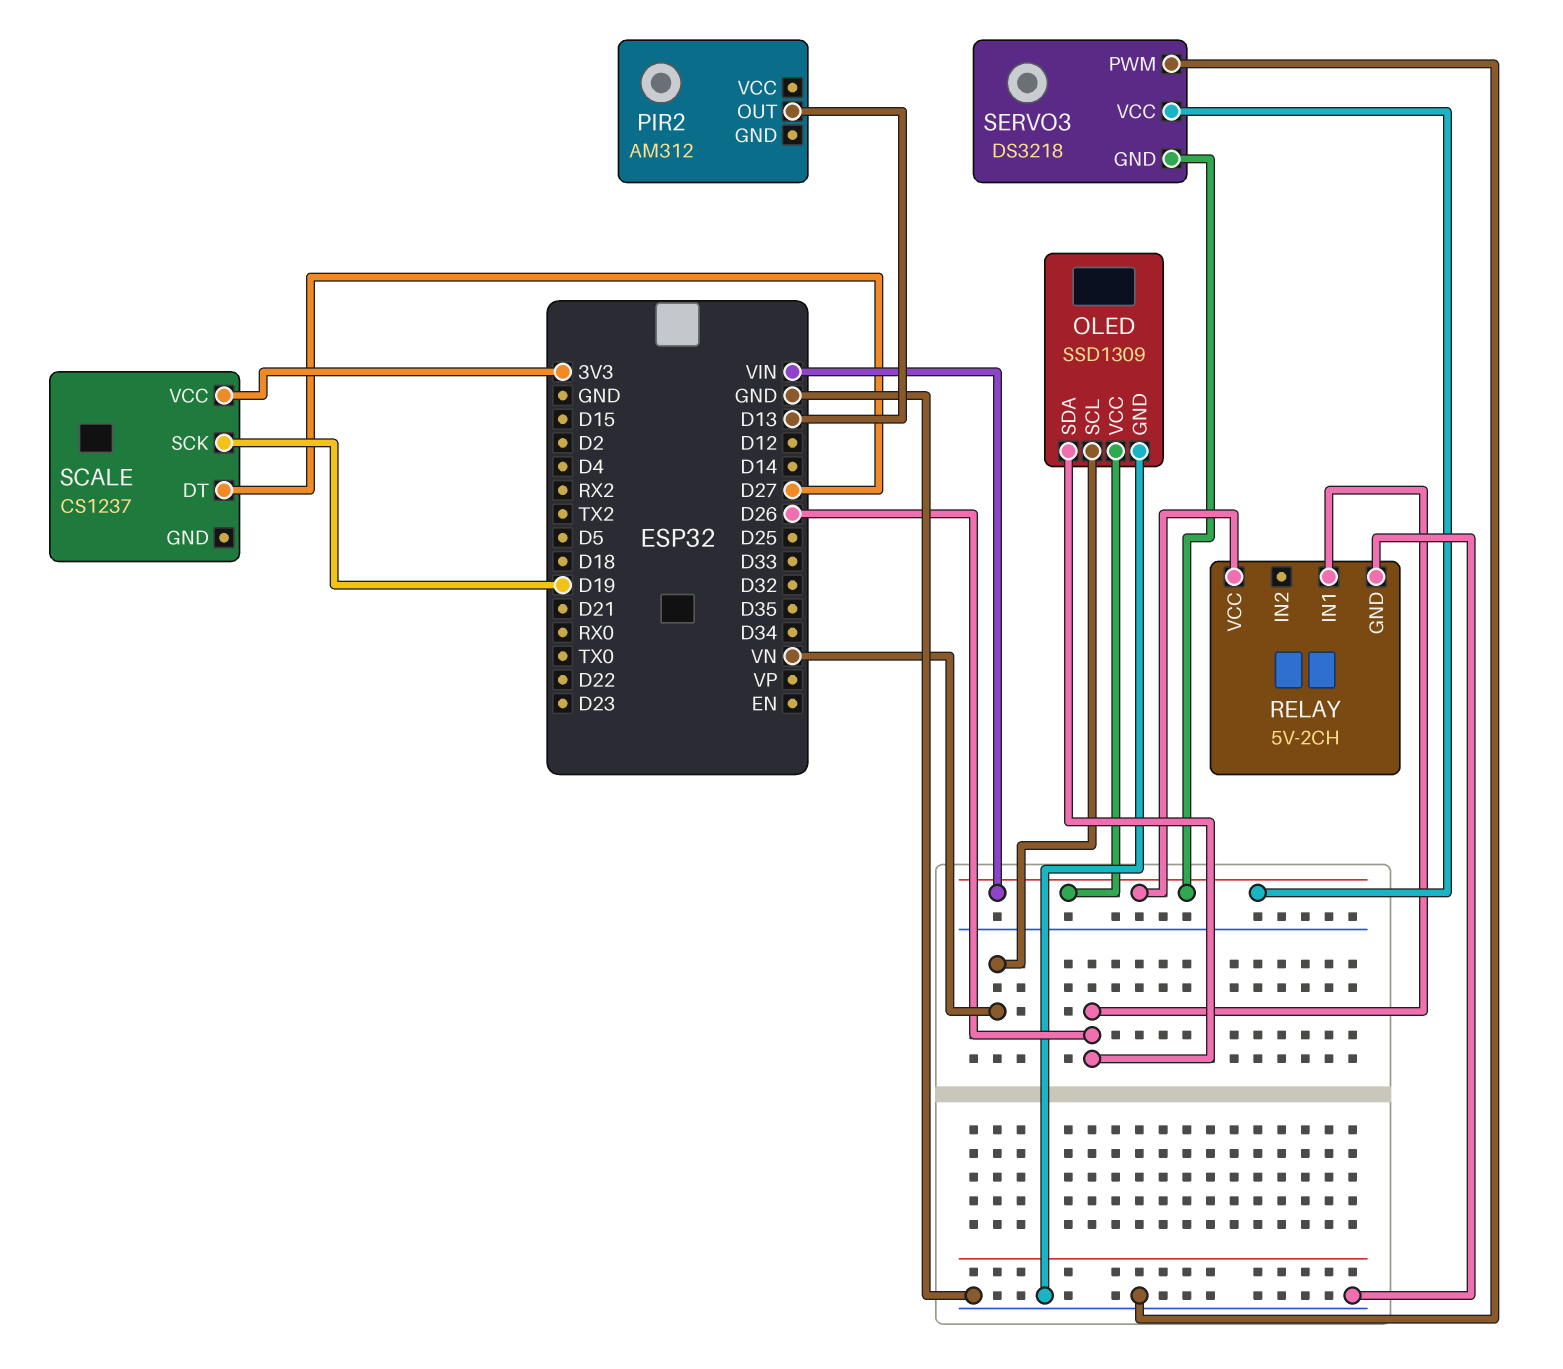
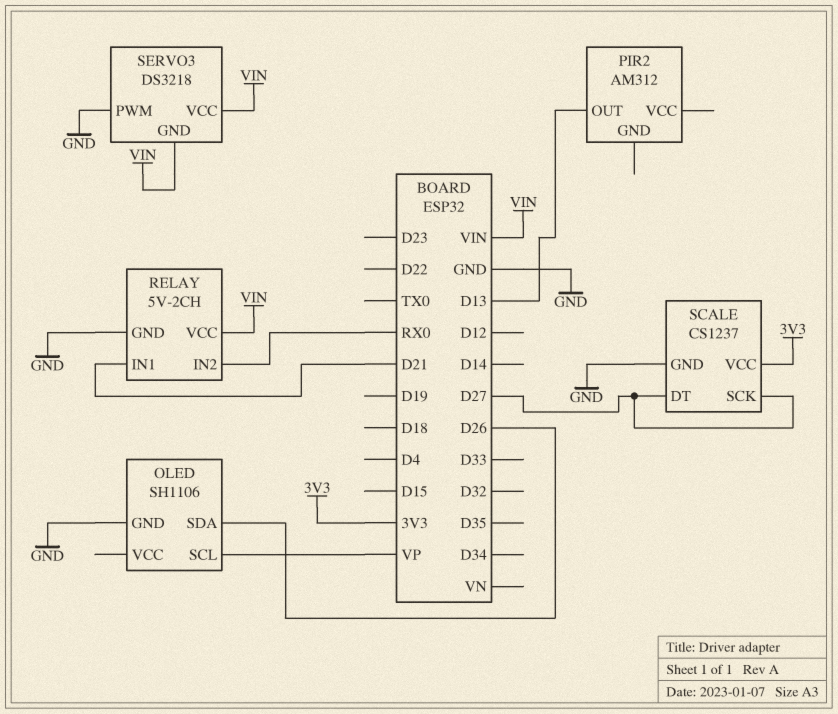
OLED: SSD1309 -> SH1106
OLED pin SCL: VN -> VP
OLED pin VCC: VIN -> none
RELAY pin IN1: D26 -> D21
RELAY pin IN2: none -> RX0
SCALE pin GND: none -> GND
SCALE pin SCK: D19 -> D27

